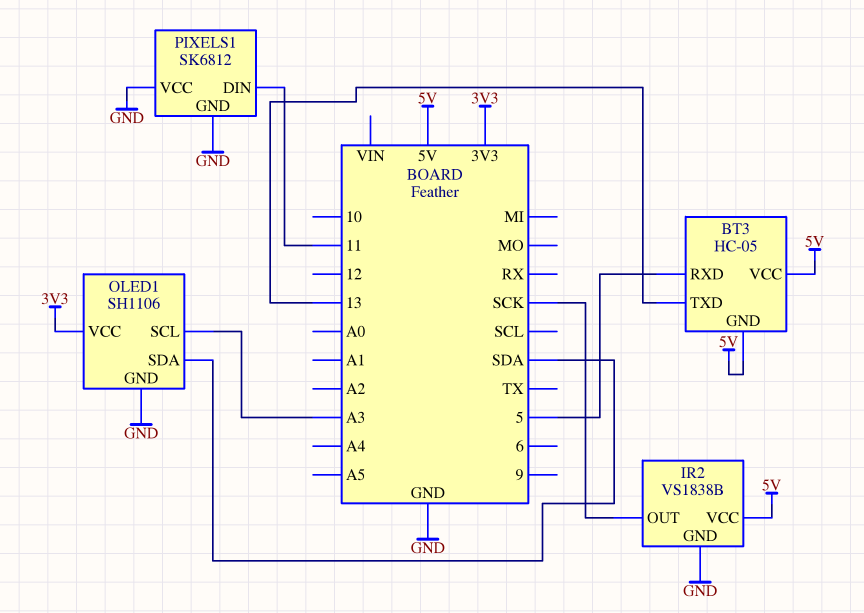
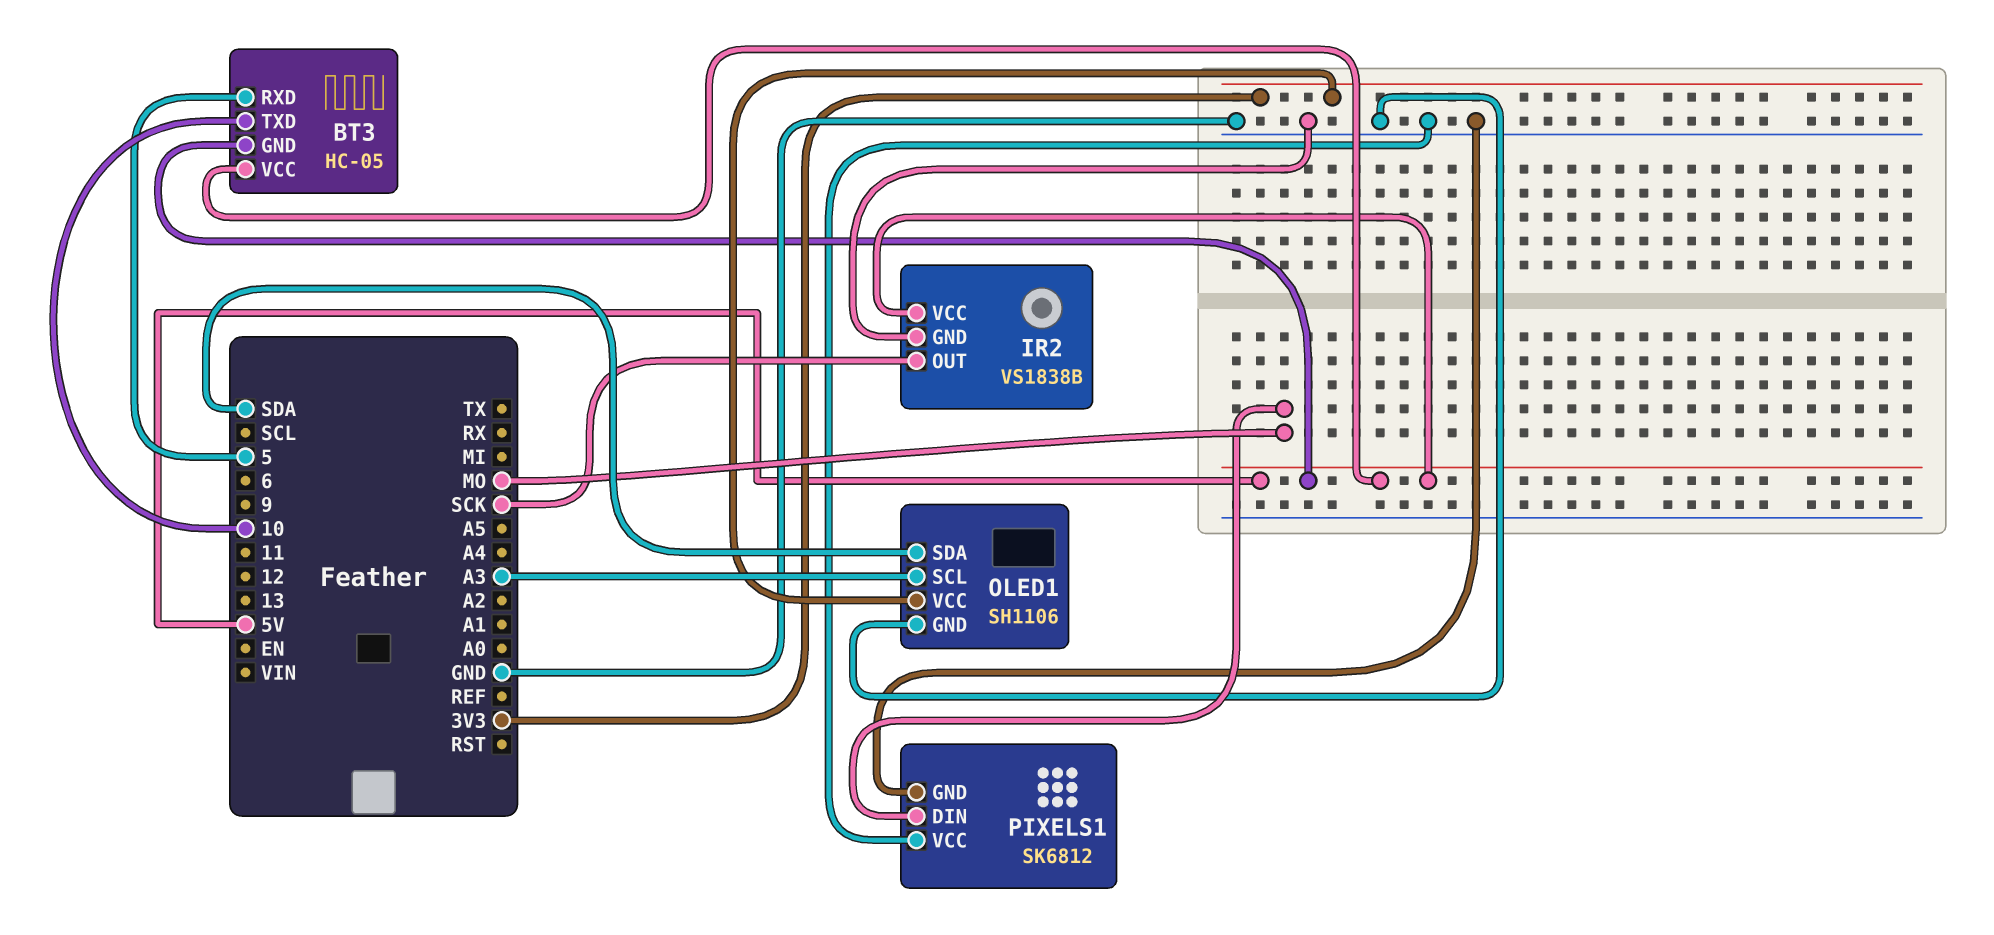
BT3 pin TXD: 13 -> 10
PIXELS1 pin DIN: 11 -> MO

